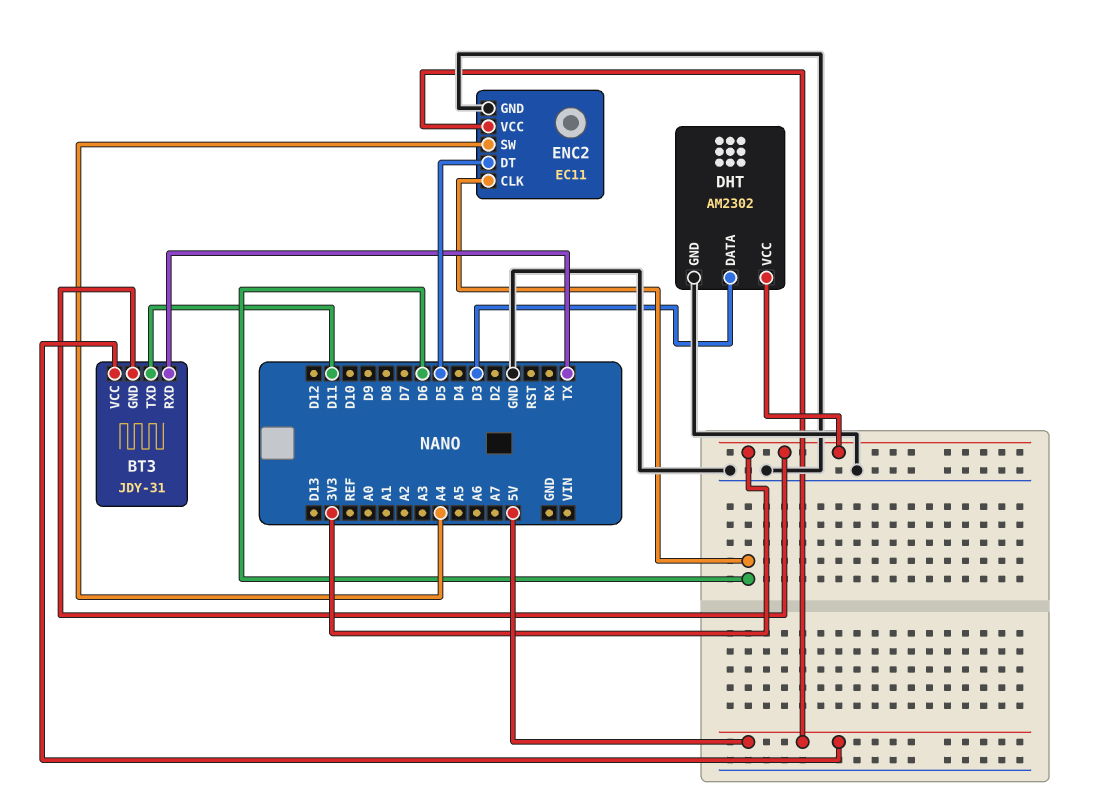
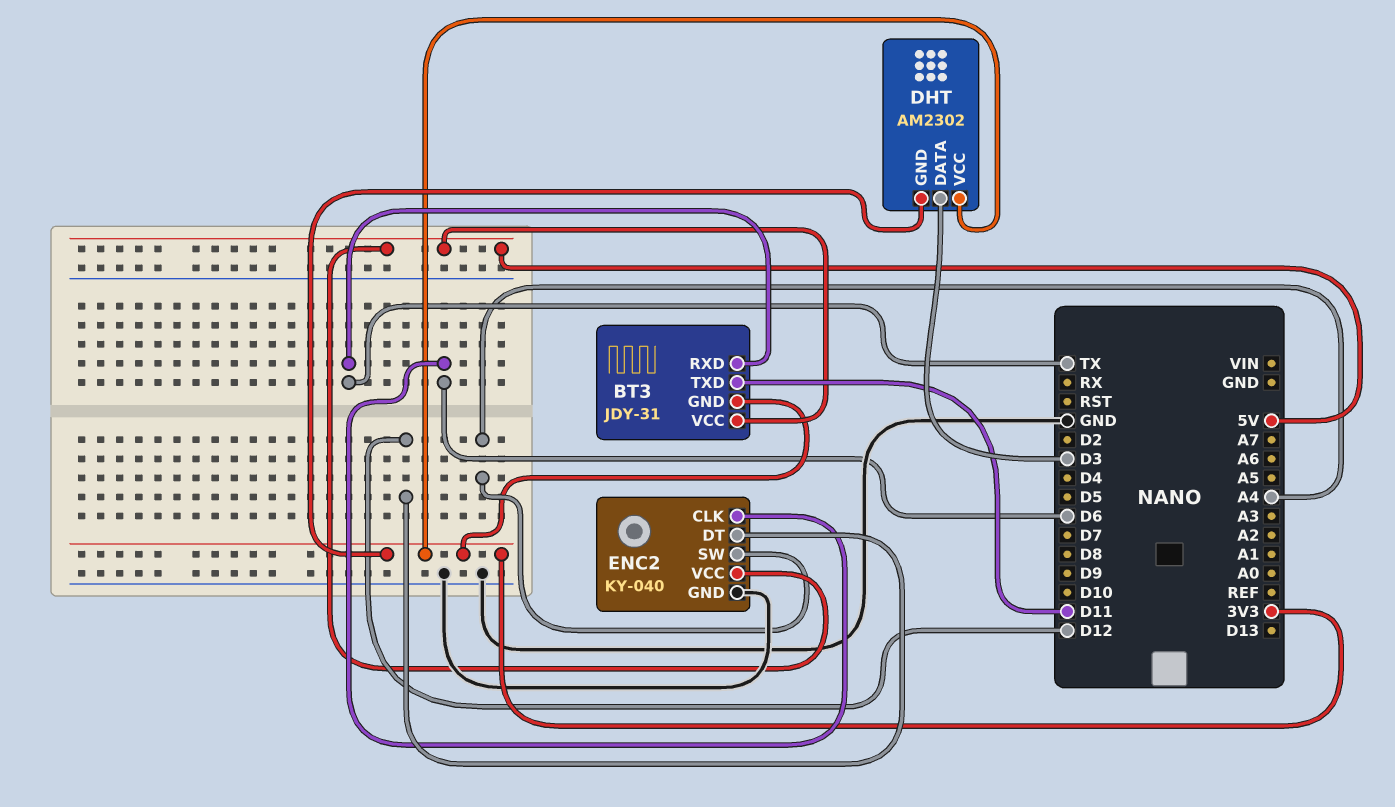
DHT pin GND: GND -> 3V3
ENC2: EC11 -> KY-040
ENC2 pin DT: D5 -> D12

